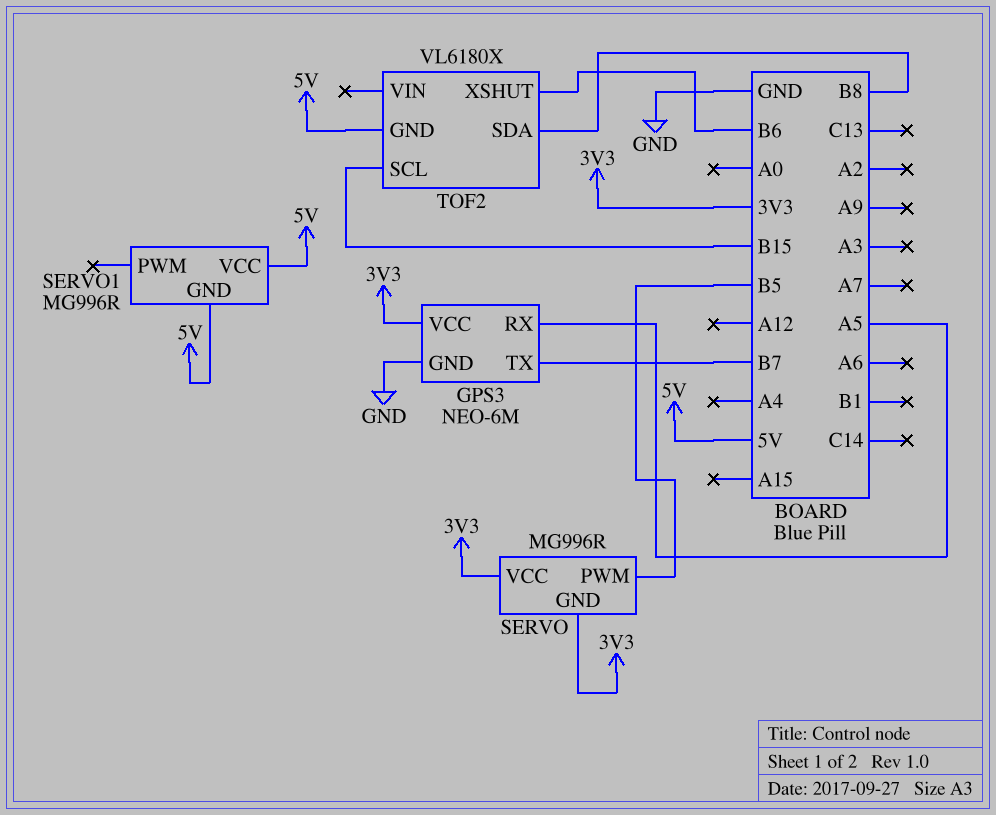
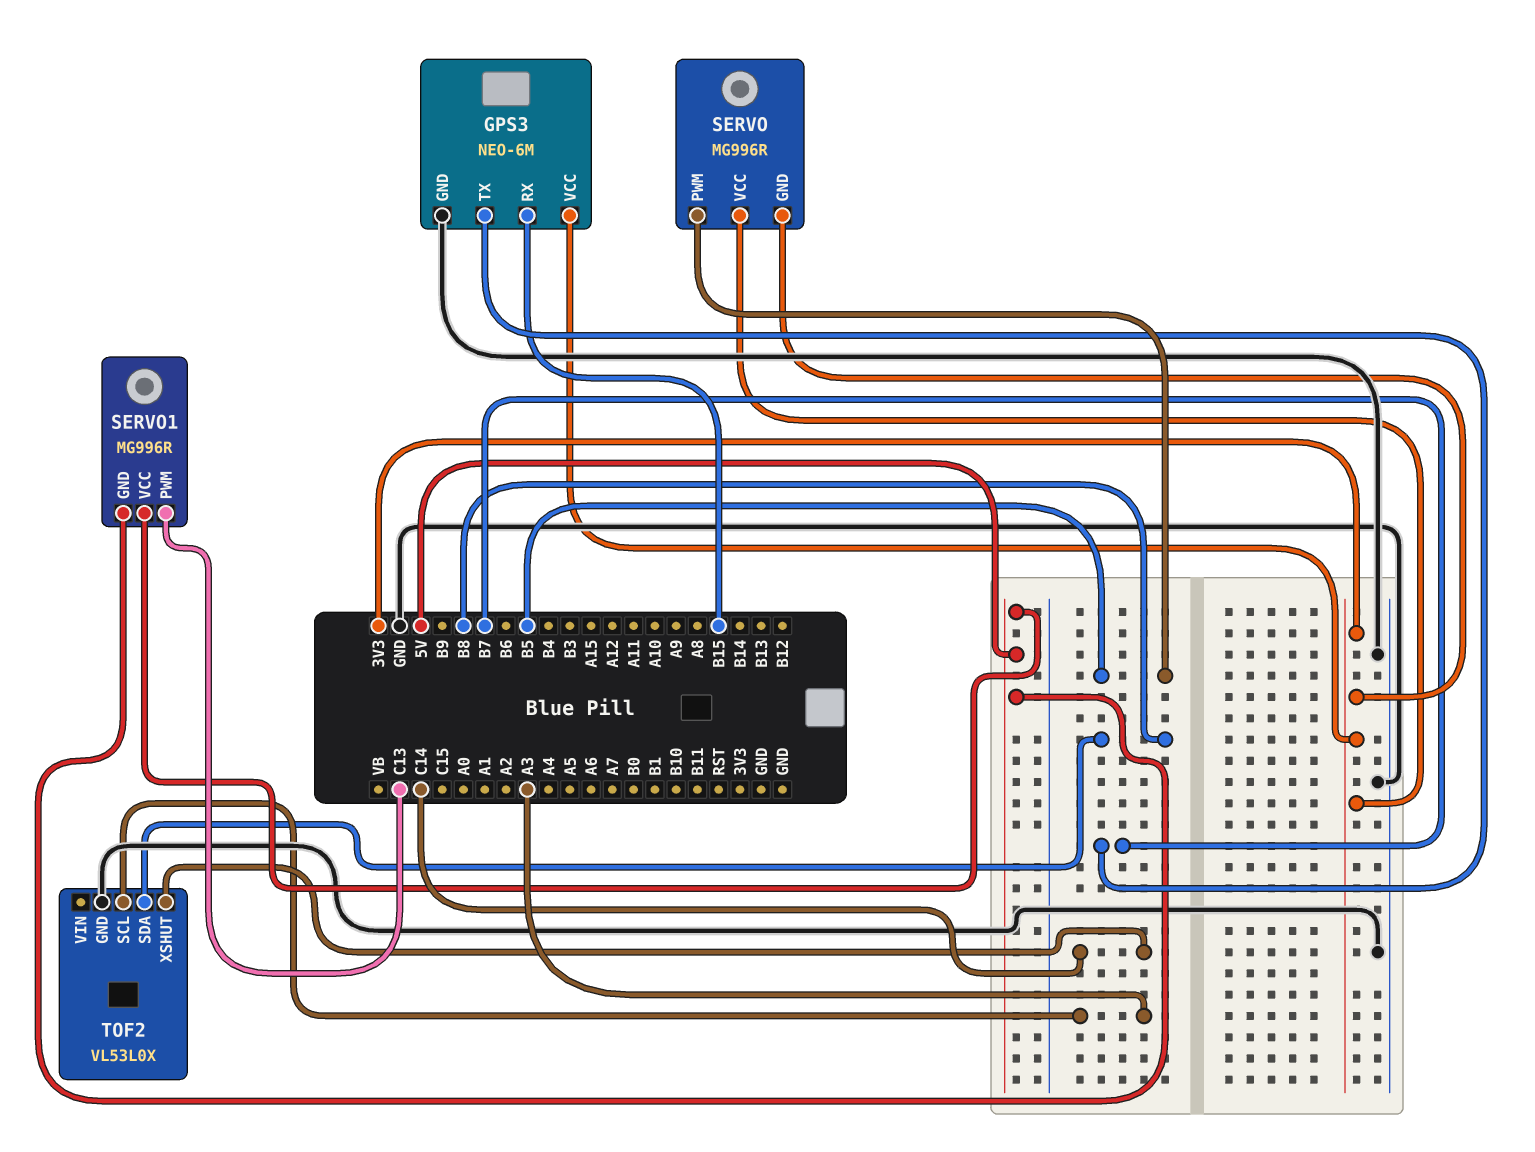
GPS3 pin RX: A5 -> B15
SERVO1 pin PWM: none -> C13
TOF2: VL6180X -> VL53L0X
TOF2 pin GND: 5V -> GND
TOF2 pin SCL: B15 -> A3
TOF2 pin XSHUT: B6 -> C14

